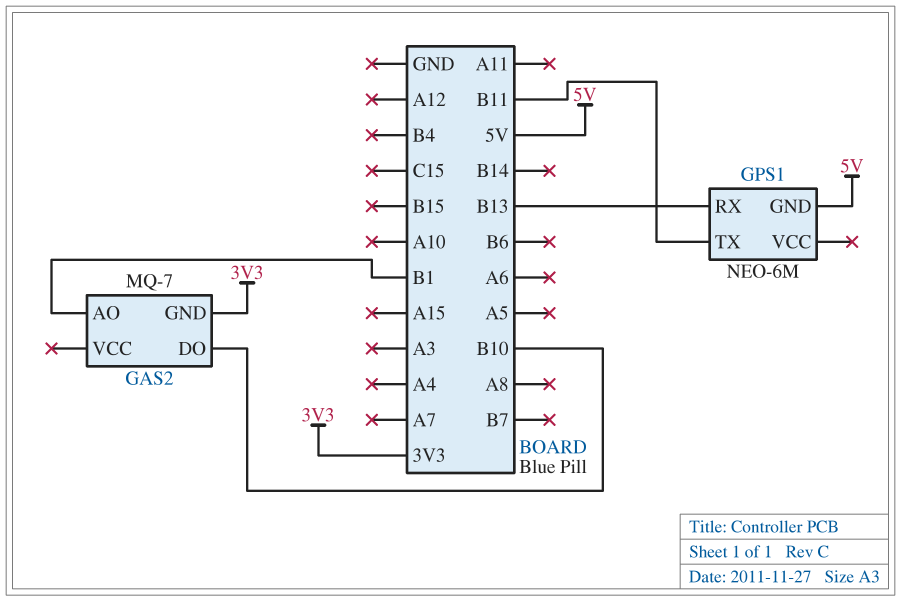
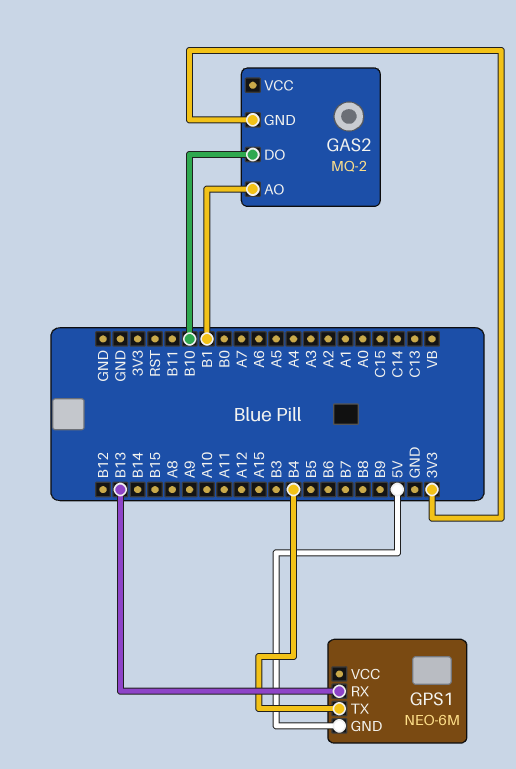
GAS2: MQ-7 -> MQ-2
GPS1 pin TX: B11 -> B4

